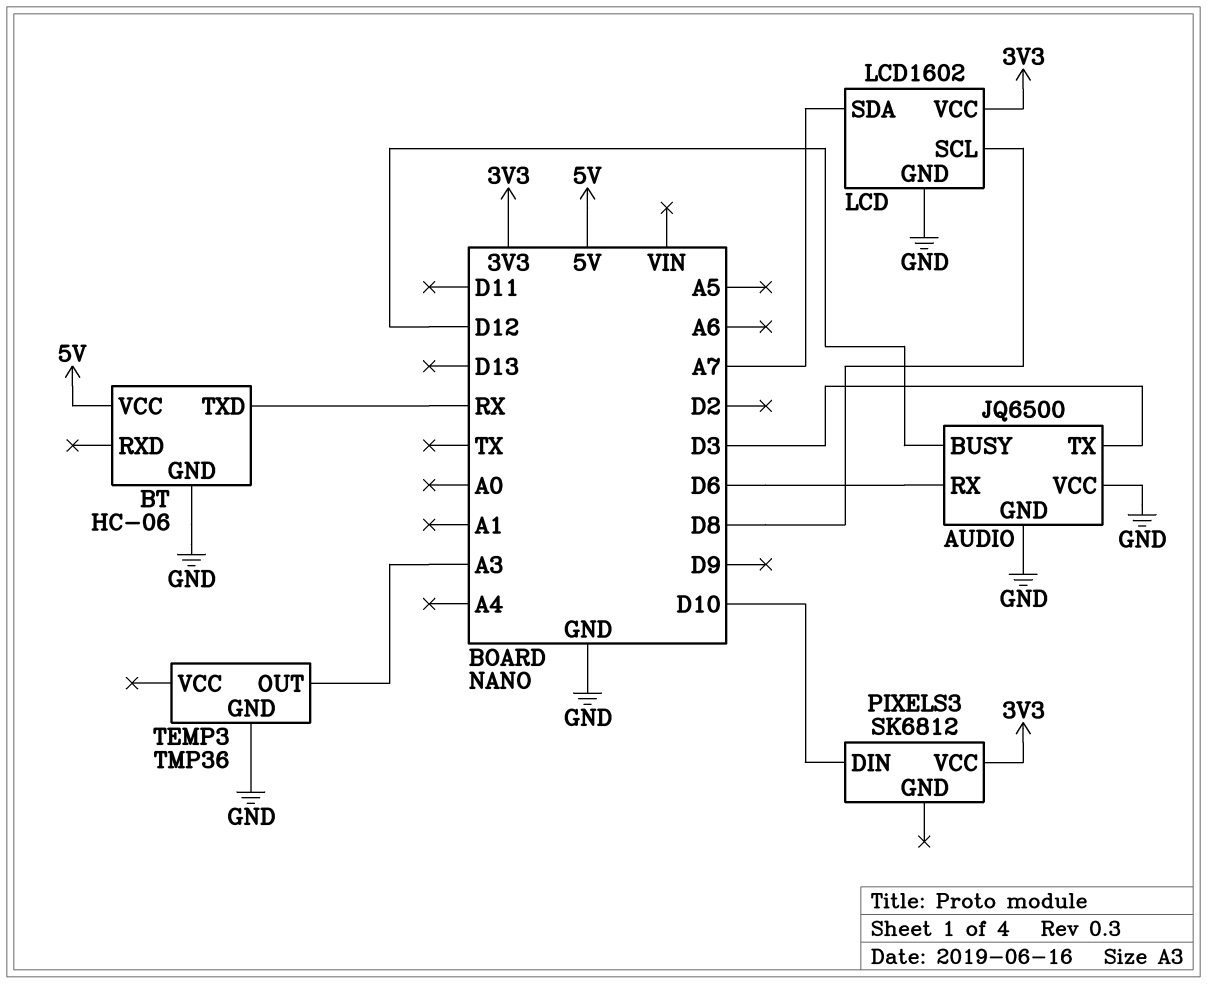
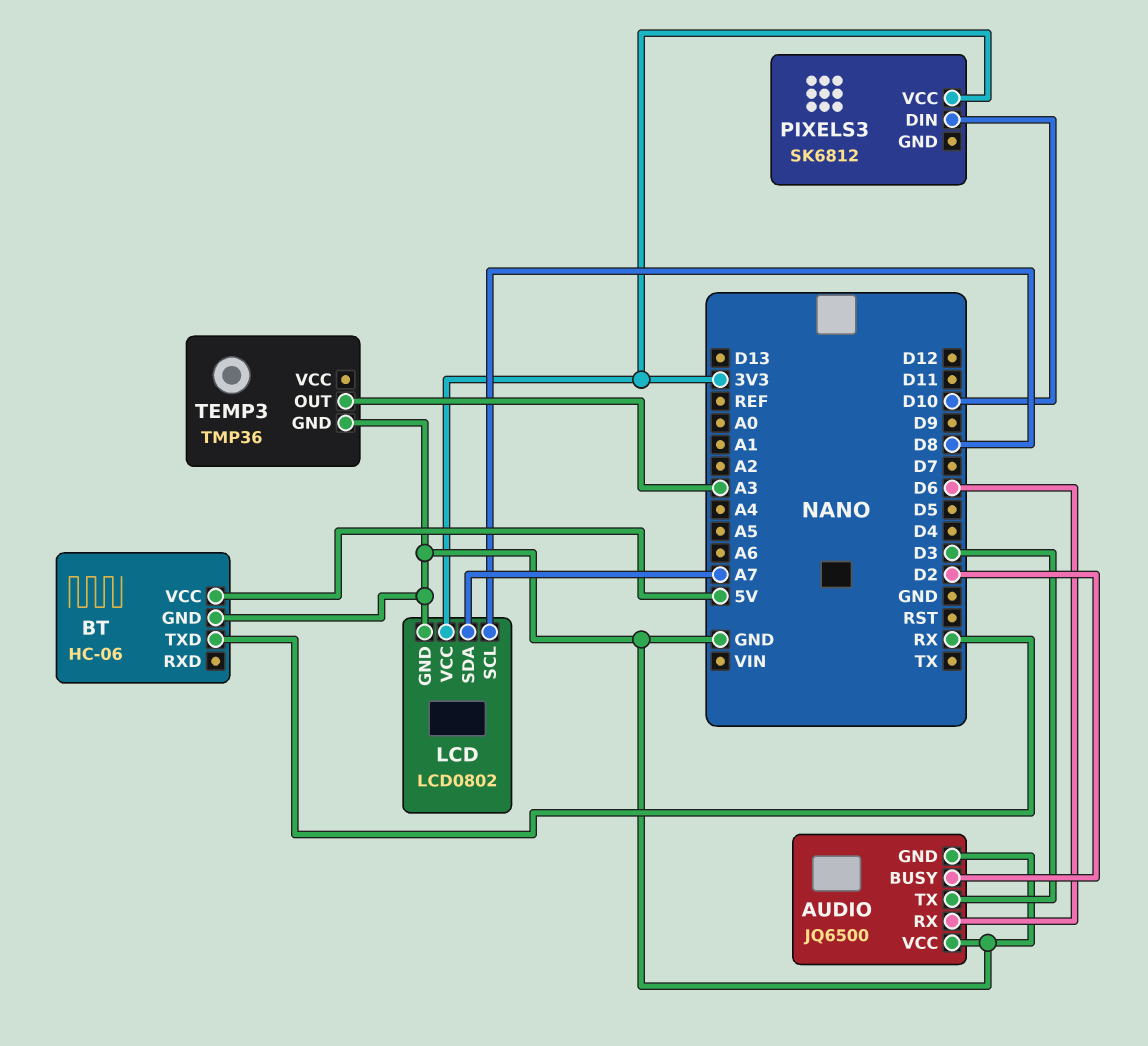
AUDIO pin BUSY: D12 -> D2
LCD: LCD1602 -> LCD0802

